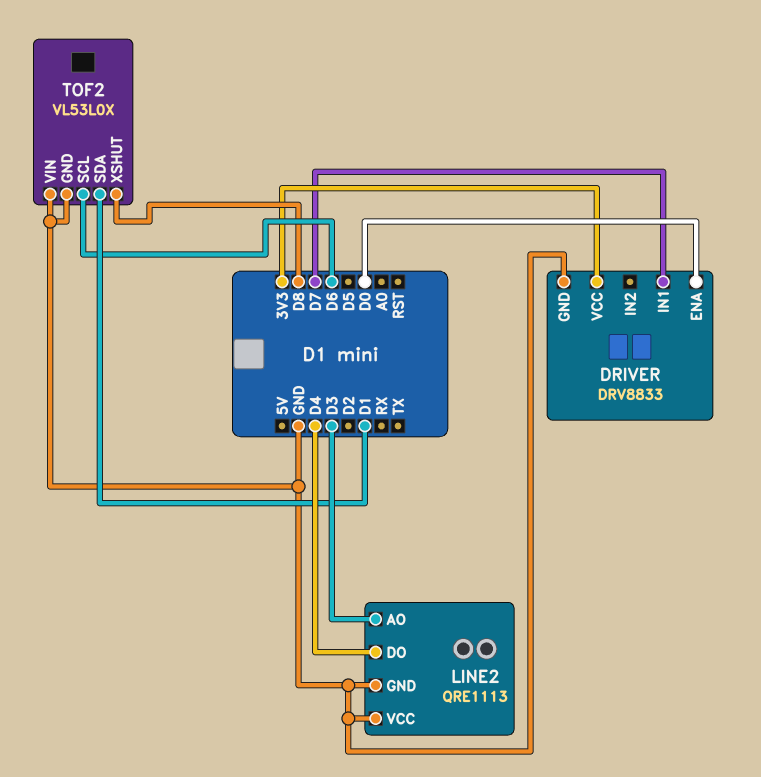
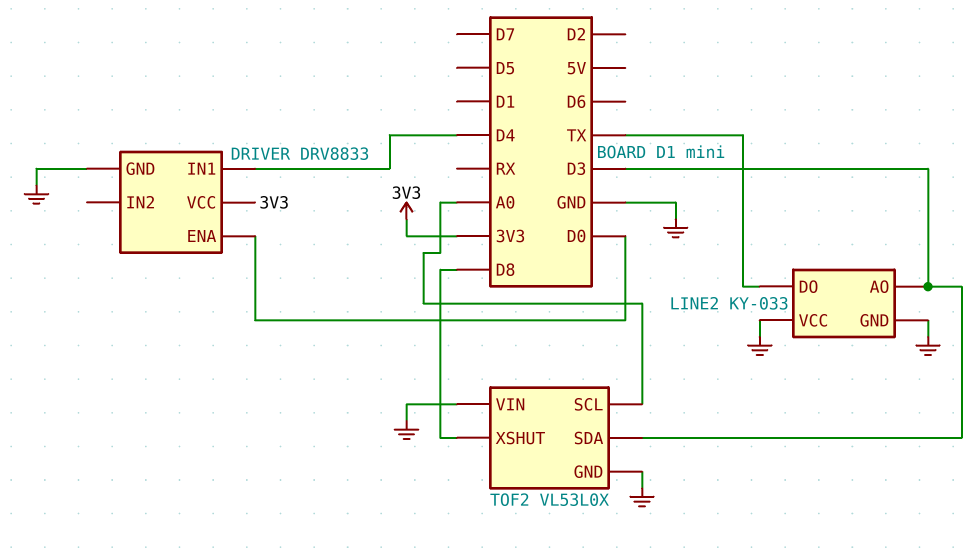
DRIVER pin IN1: D7 -> D4
LINE2: QRE1113 -> KY-033
LINE2 pin DO: D4 -> TX
TOF2 pin SCL: D6 -> A0
TOF2 pin SDA: D1 -> D3

